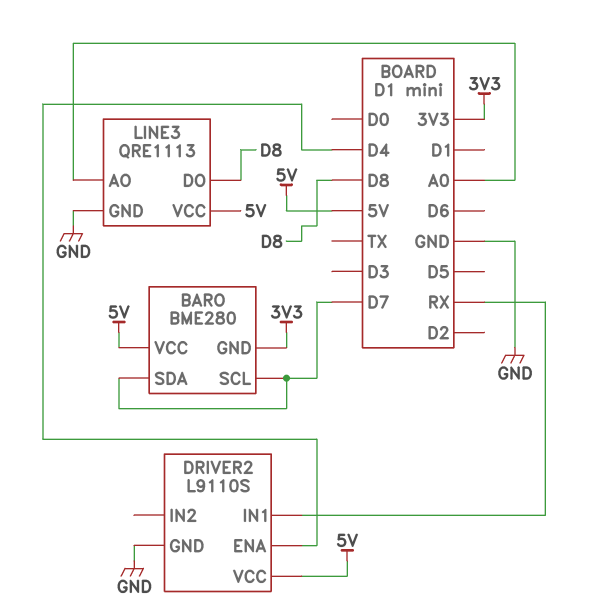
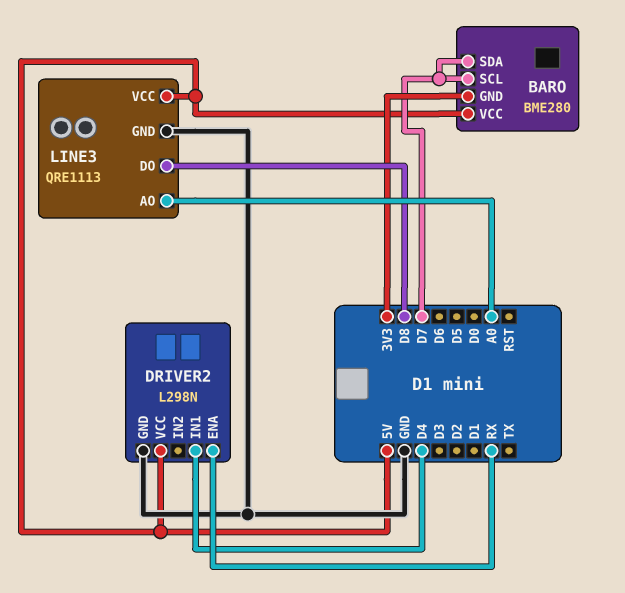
DRIVER2: L9110S -> L298N
DRIVER2 pin ENA: D4 -> RX
DRIVER2 pin IN1: RX -> D4

